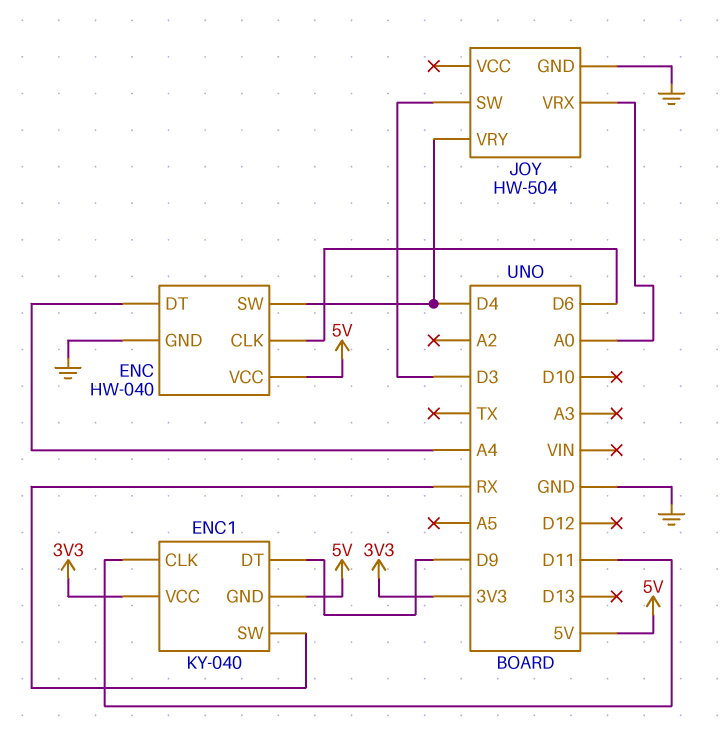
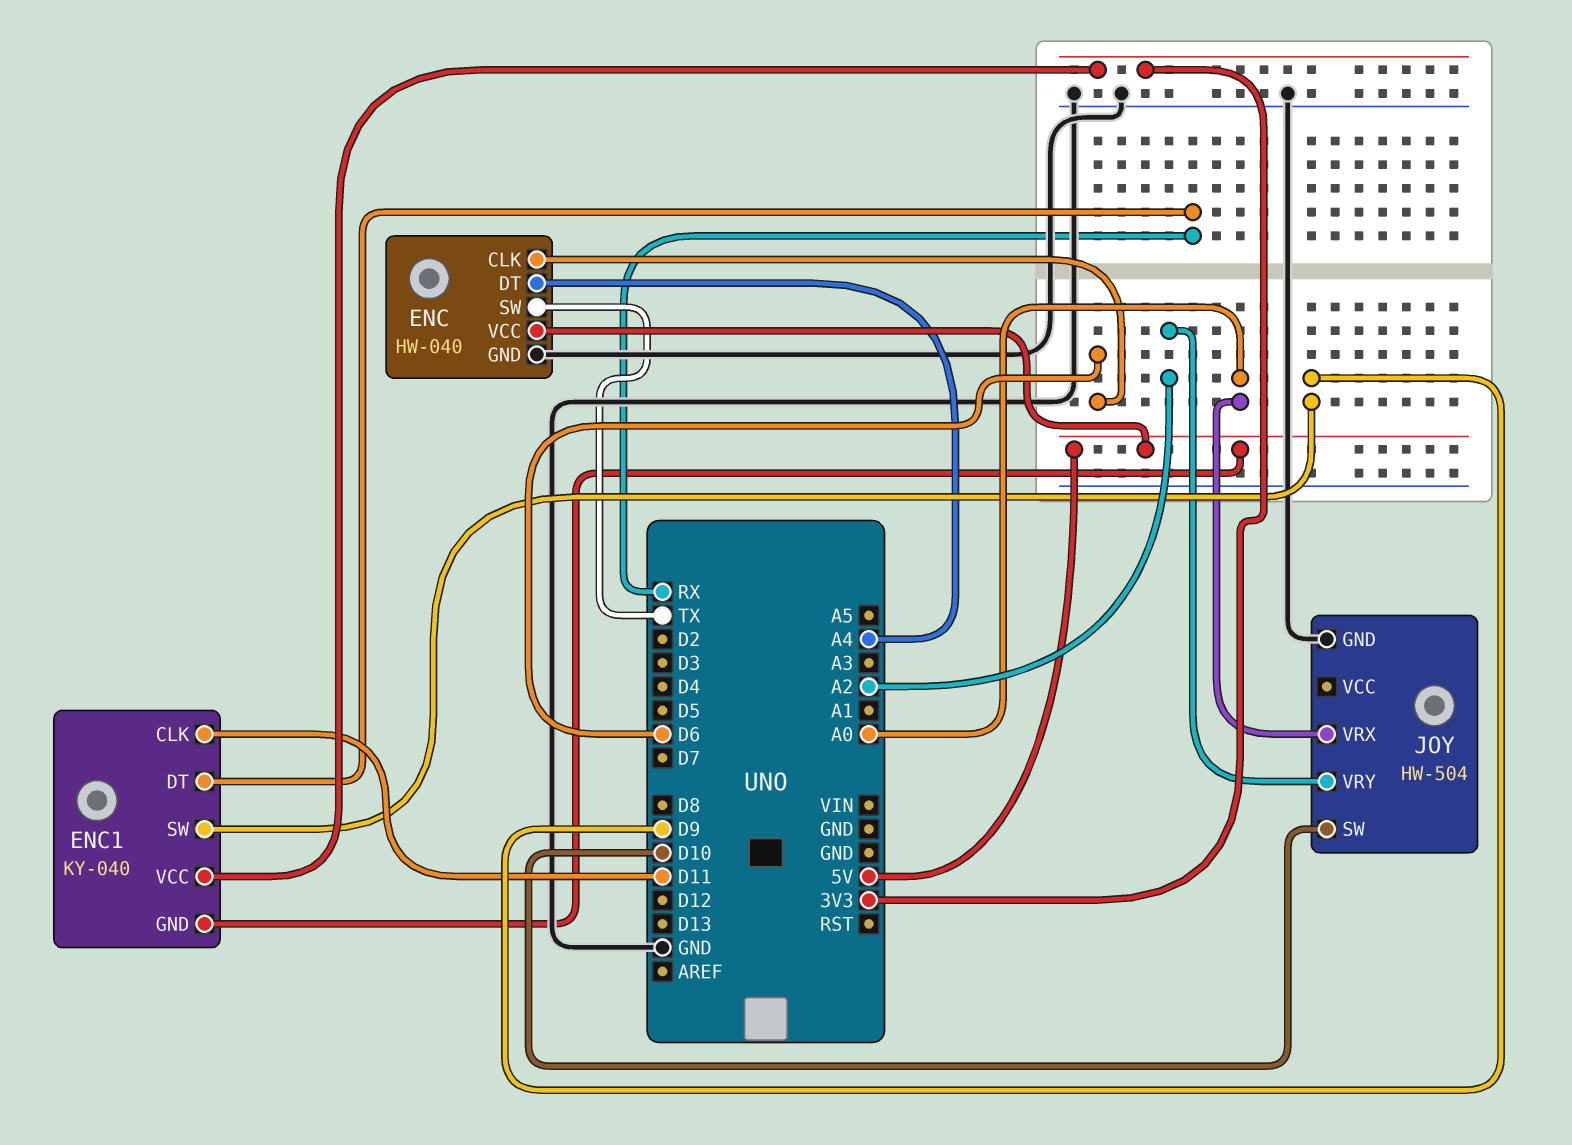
ENC pin SW: D4 -> TX
ENC1 pin DT: D9 -> RX
ENC1 pin SW: RX -> D9
JOY pin SW: D3 -> D10
JOY pin VRY: D4 -> A2

